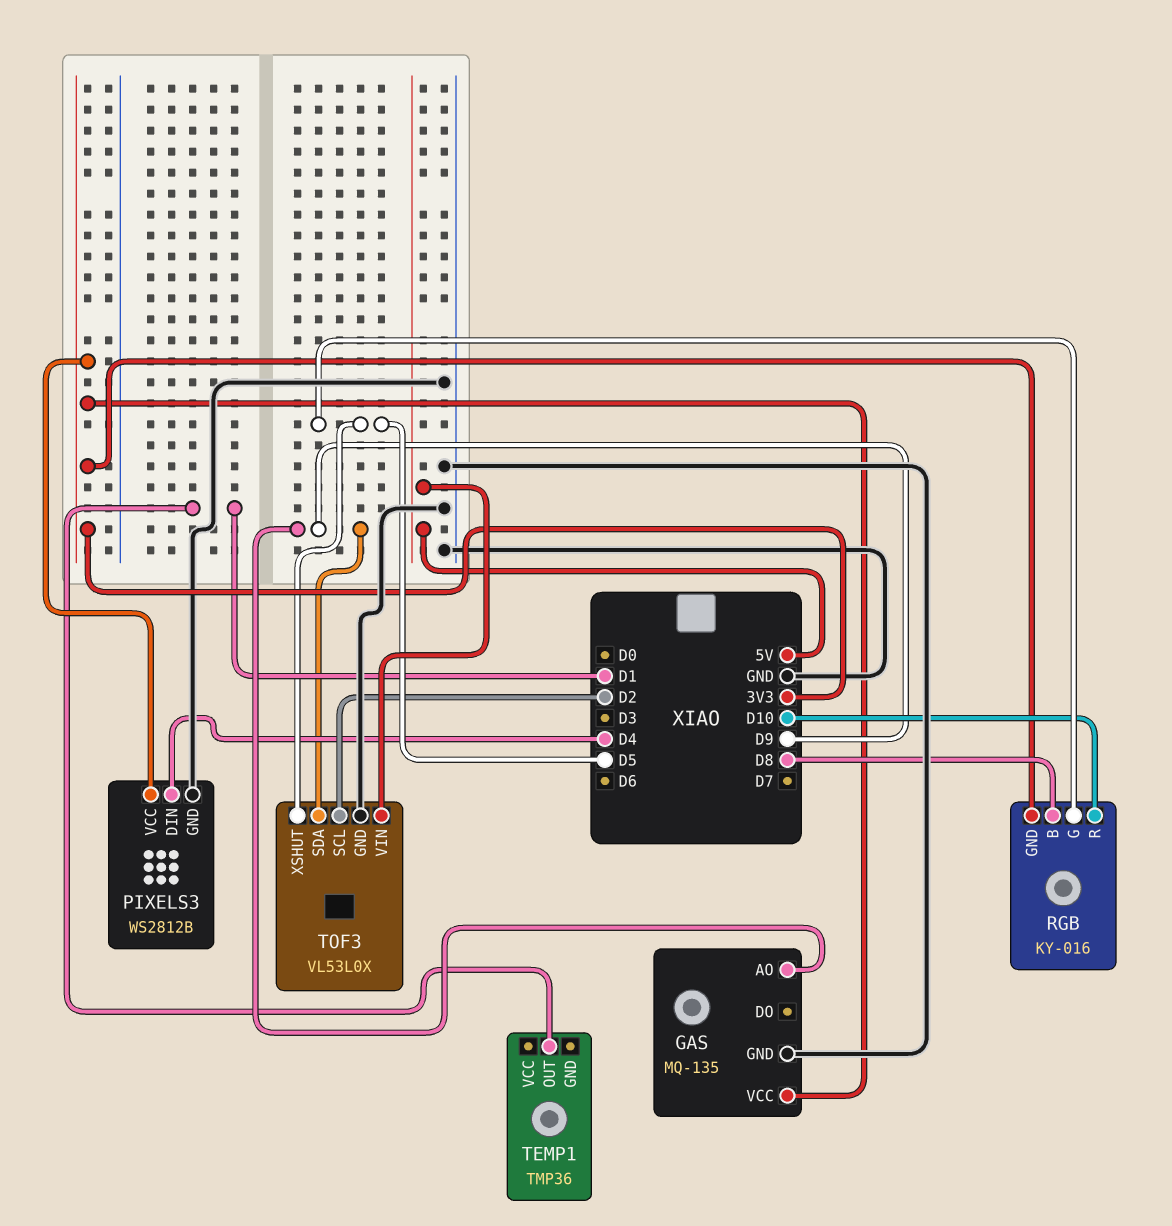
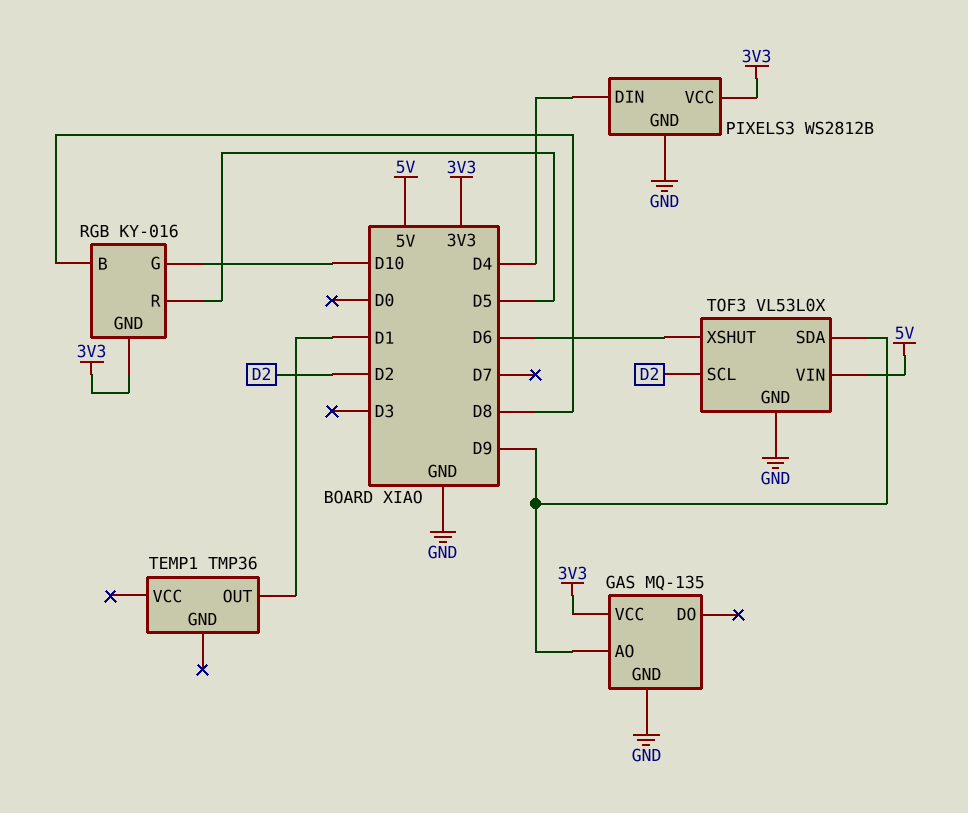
RGB pin G: D5 -> D10
RGB pin R: D10 -> D5
TOF3 pin XSHUT: D5 -> D6

